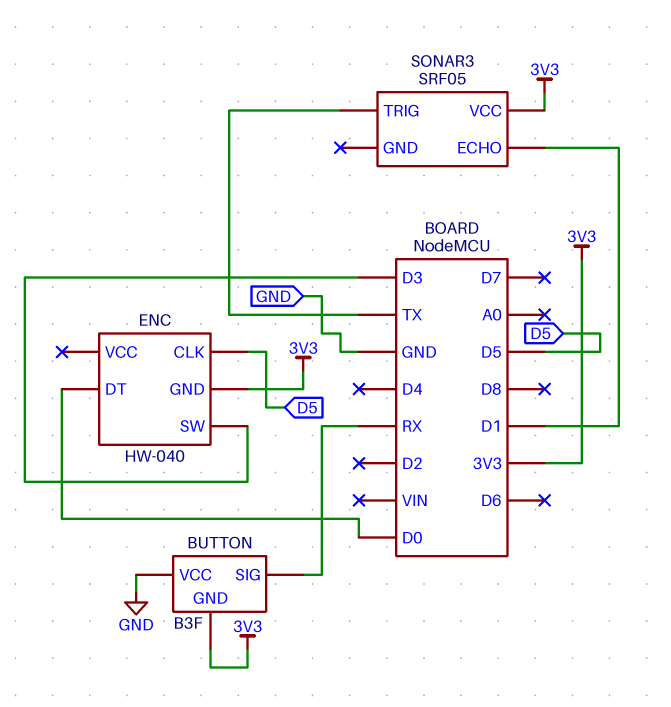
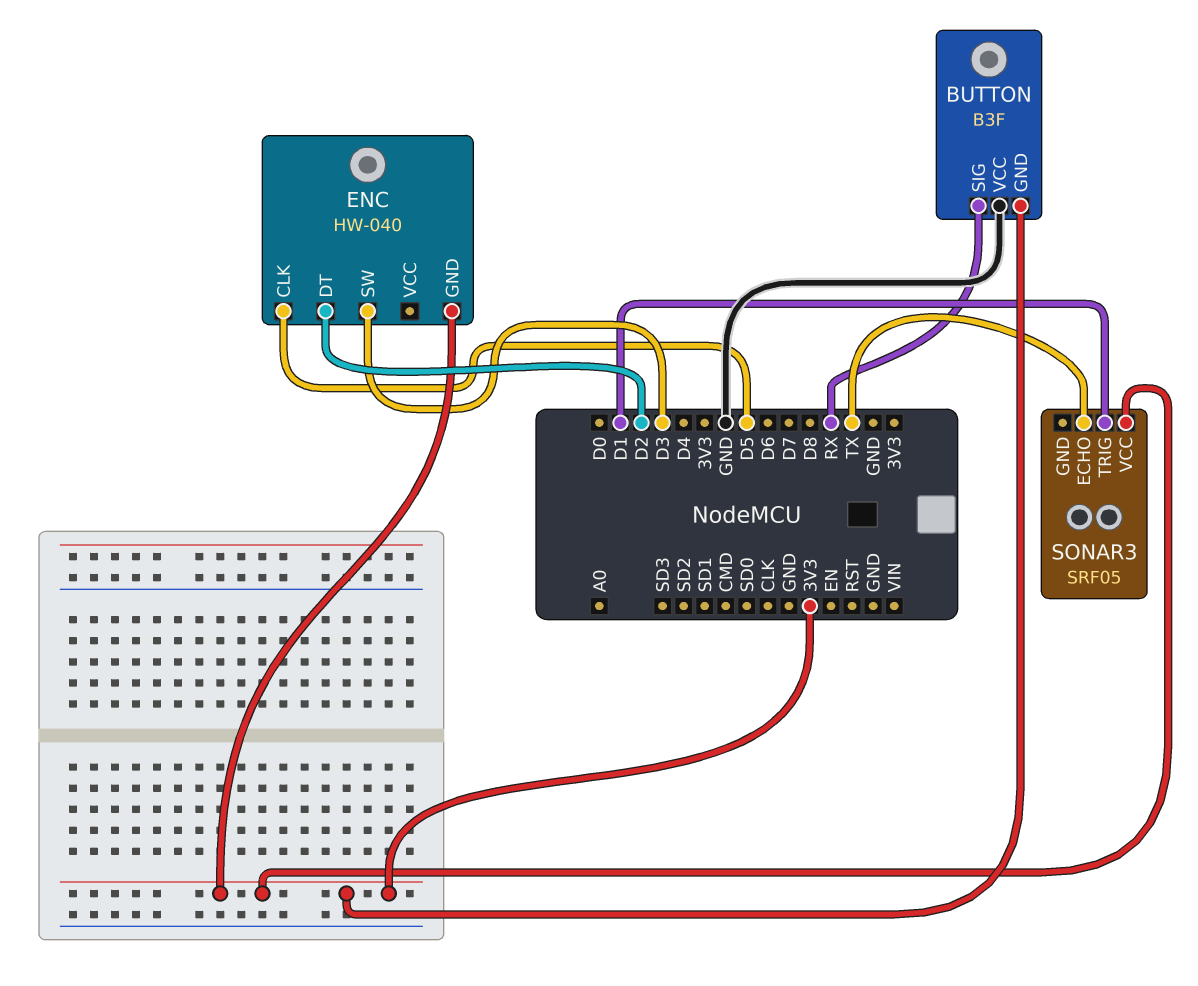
ENC pin DT: D0 -> D2
SONAR3 pin ECHO: D1 -> TX
SONAR3 pin TRIG: TX -> D1

